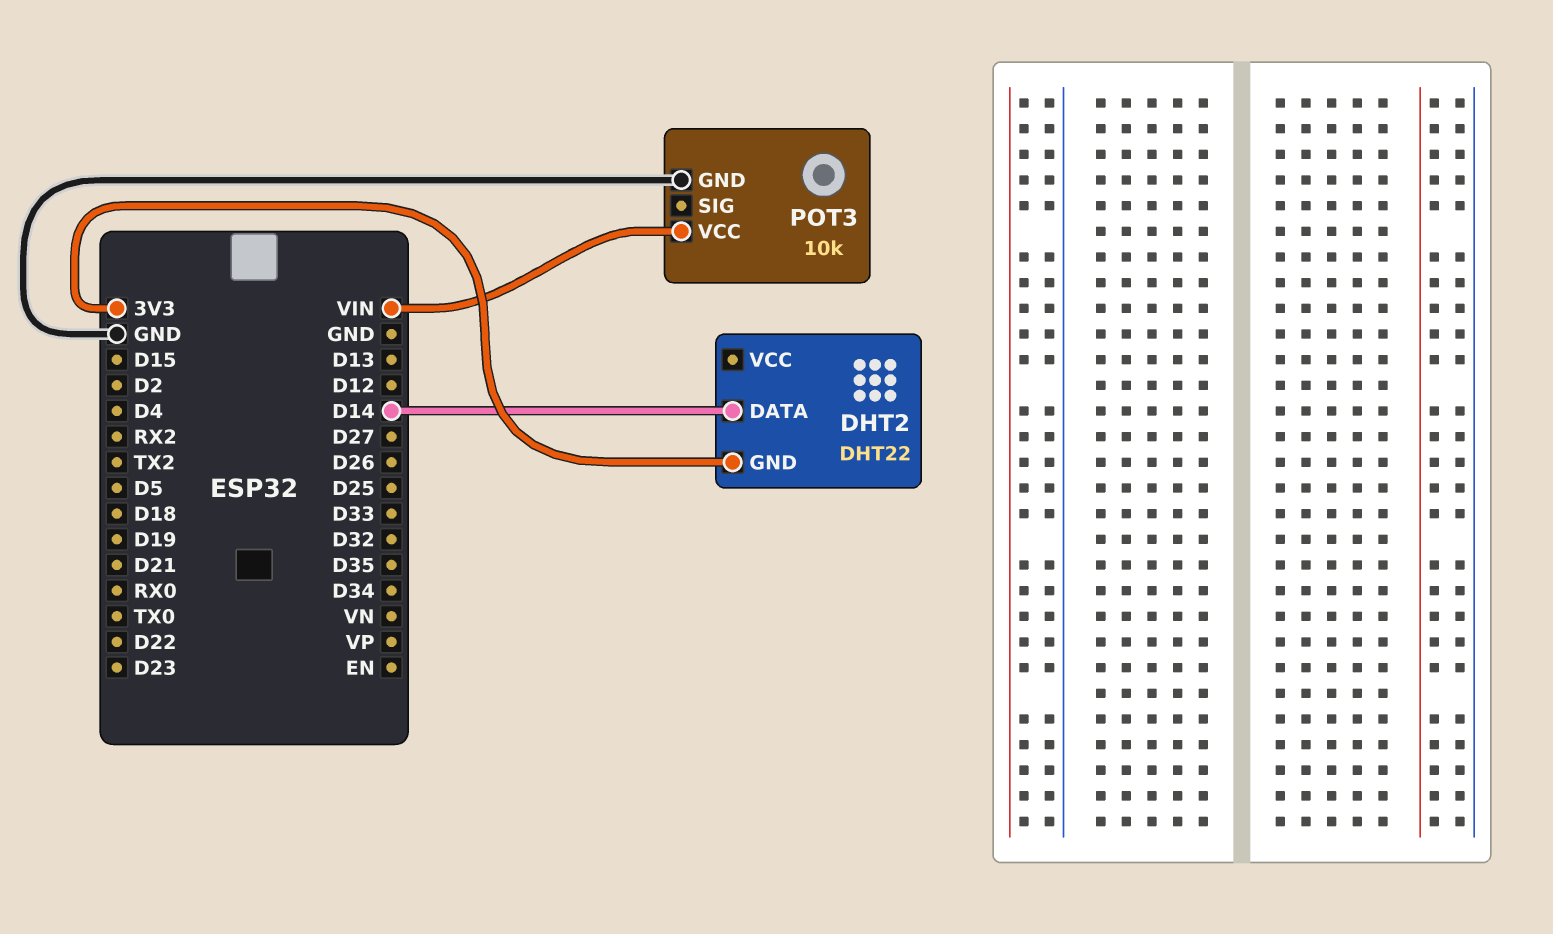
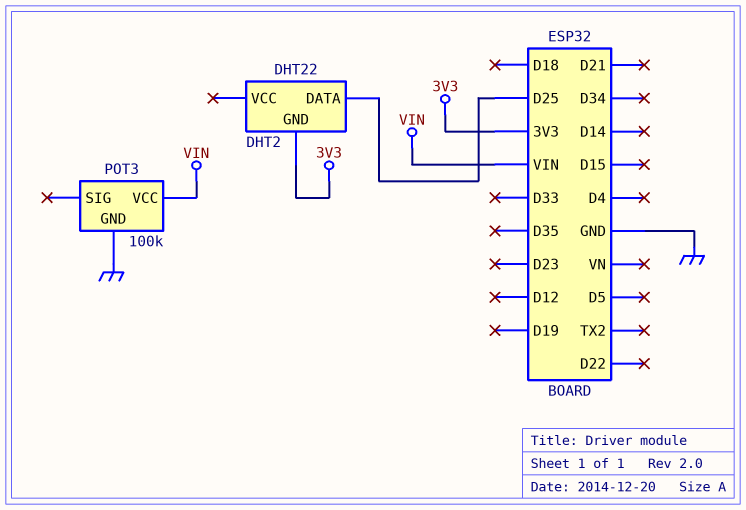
DHT2 pin DATA: D14 -> D25
POT3: 10k -> 100k

